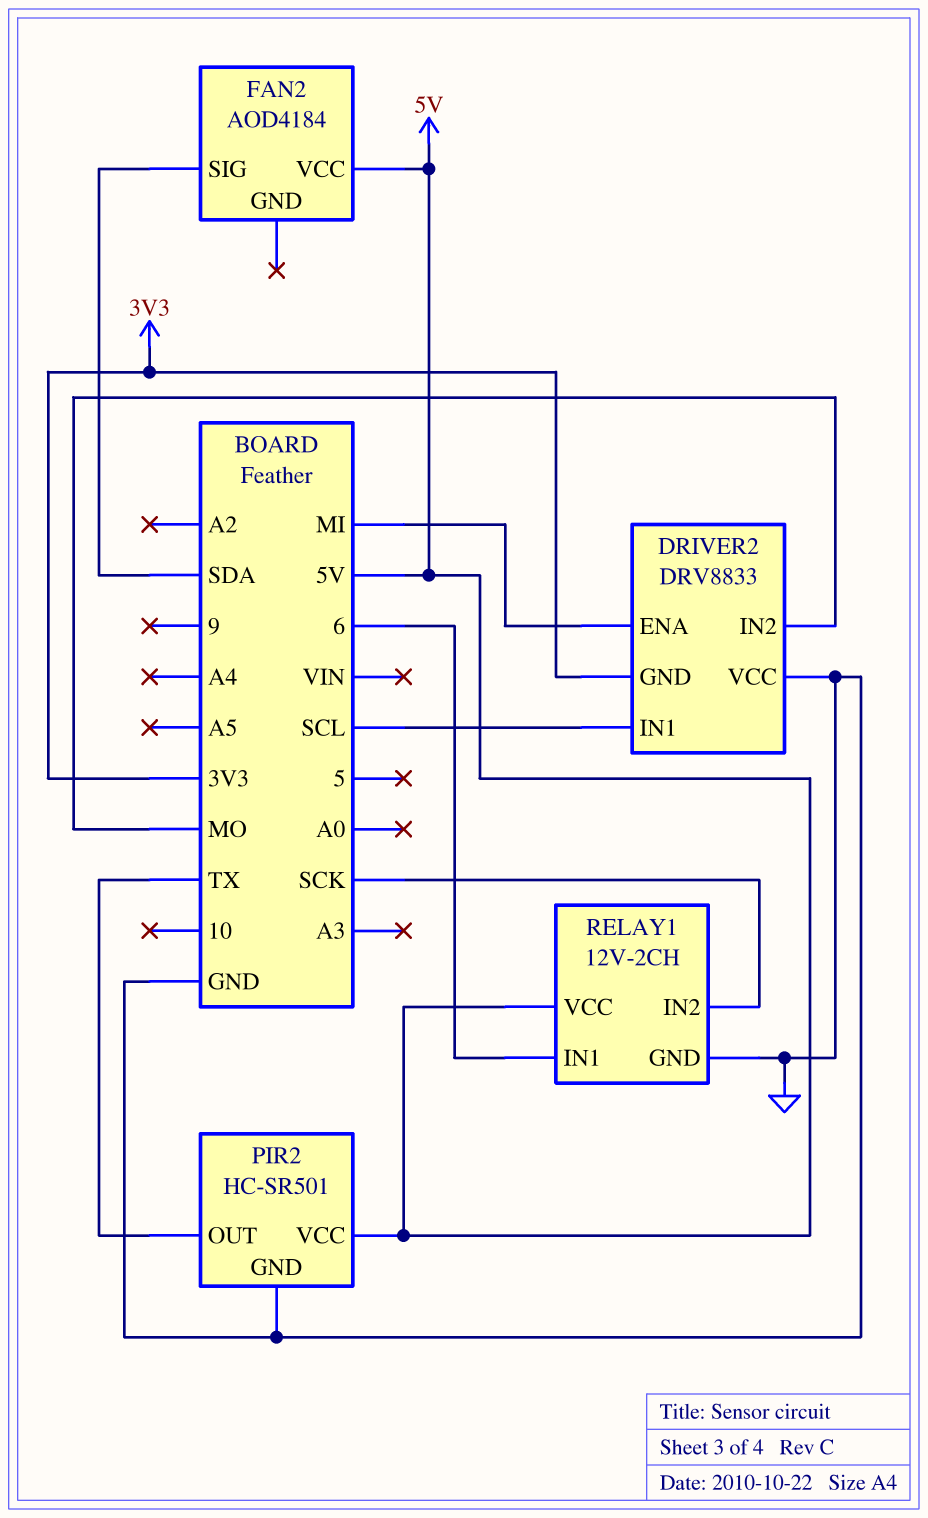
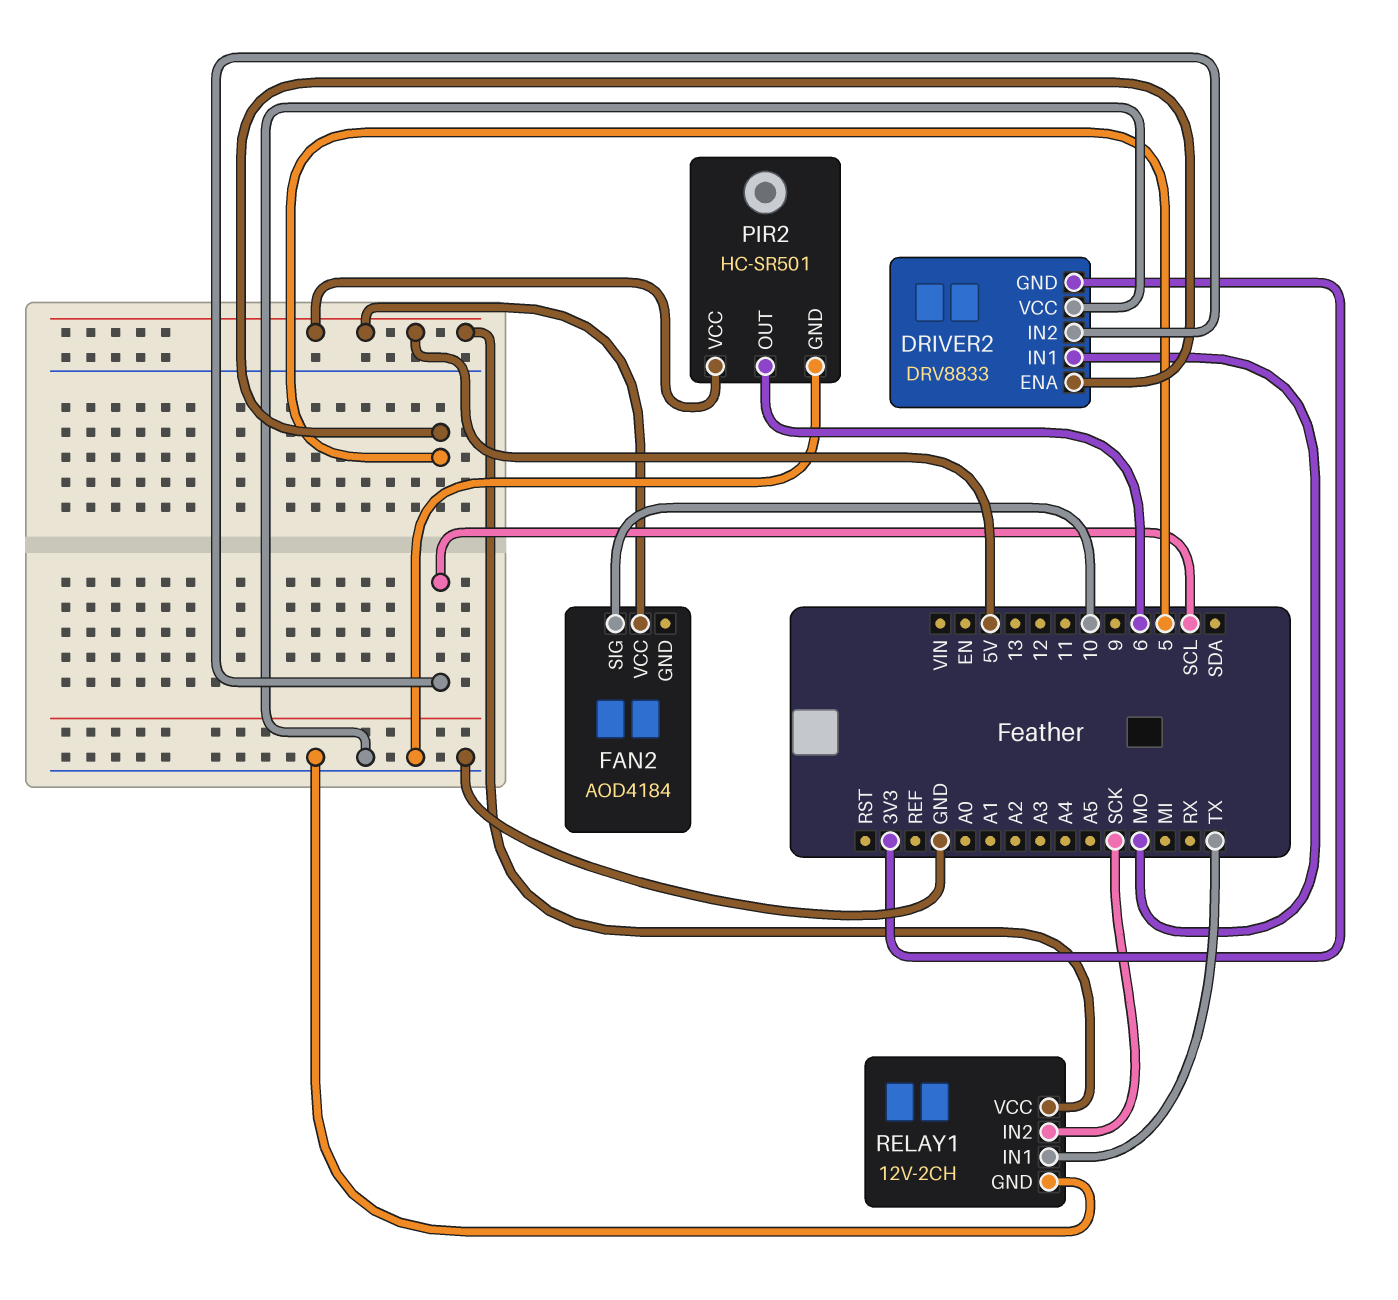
DRIVER2 pin ENA: MI -> 5
DRIVER2 pin IN1: SCL -> MO
DRIVER2 pin IN2: MO -> SCL
FAN2 pin SIG: SDA -> 10
PIR2 pin OUT: TX -> 6
RELAY1 pin IN1: 6 -> TX

